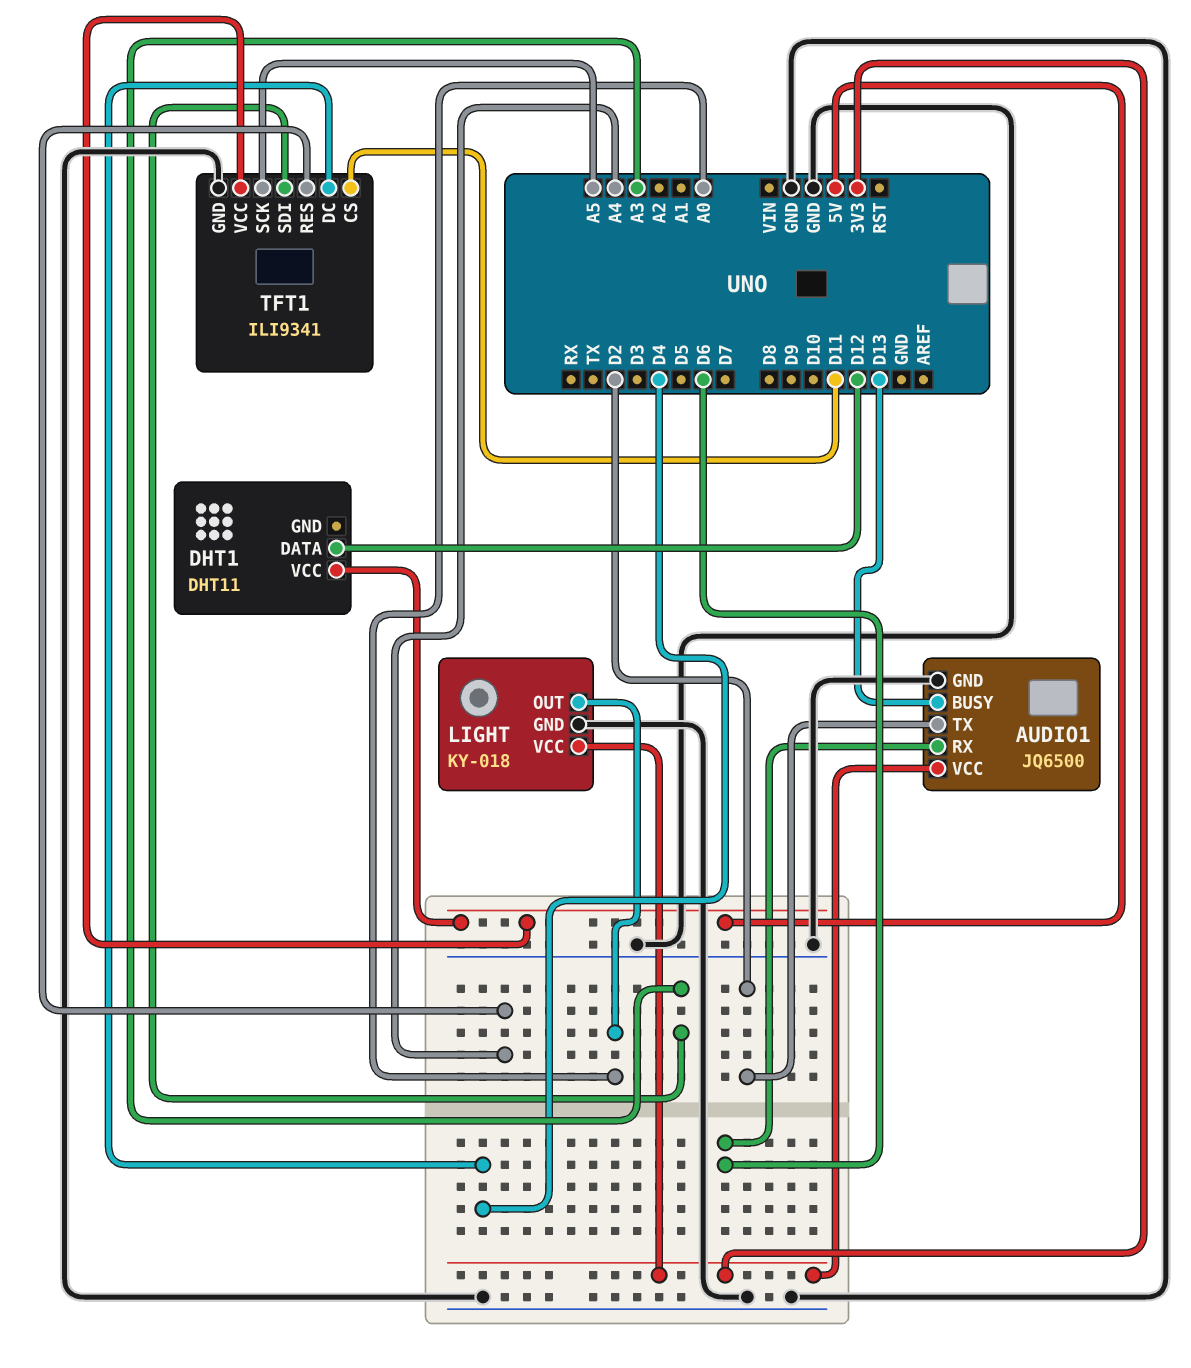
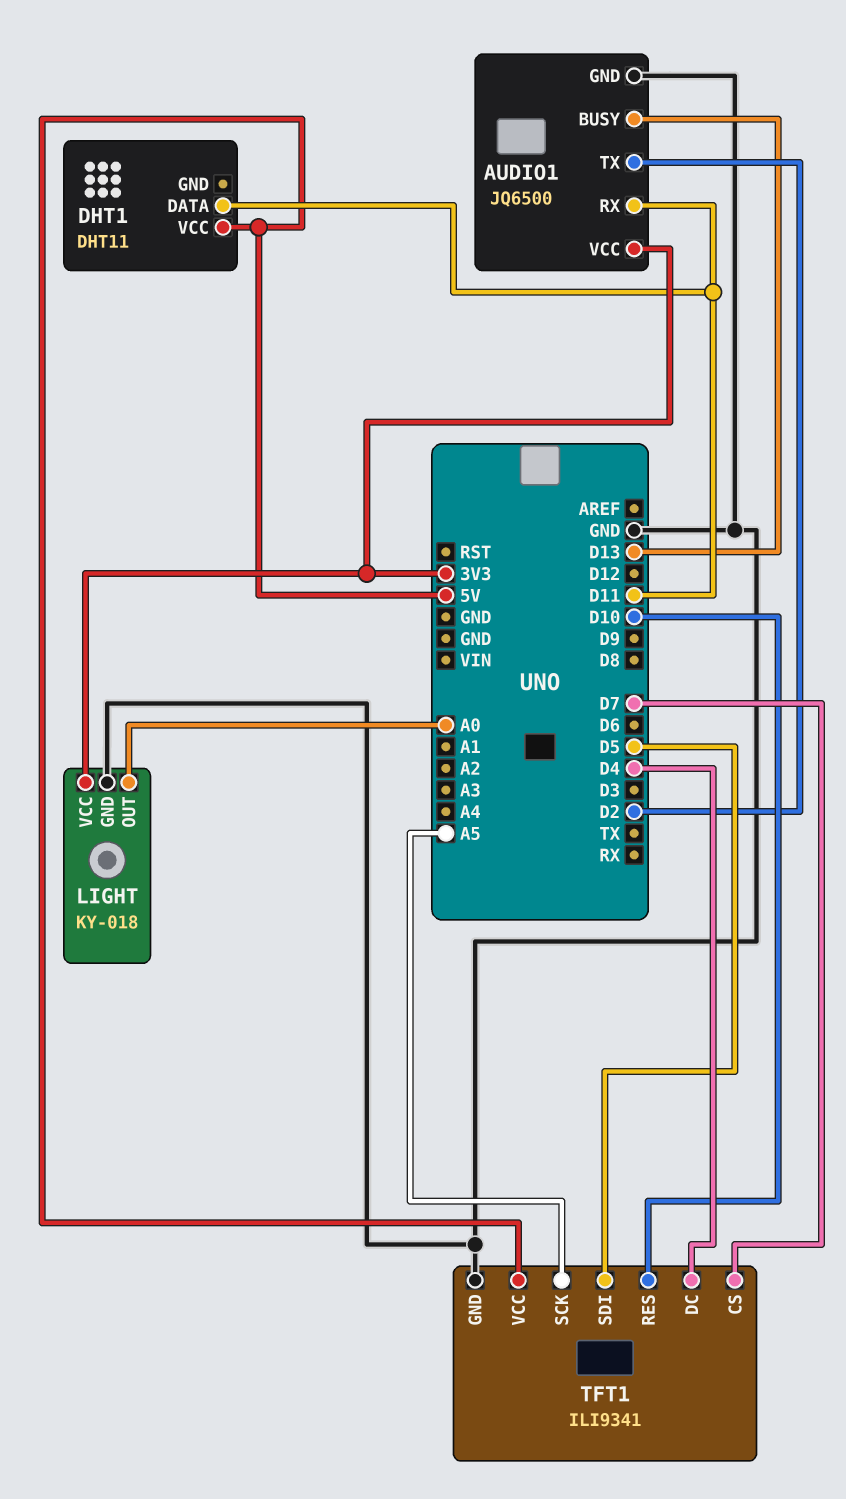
AUDIO1 pin RX: D6 -> D11
DHT1 pin DATA: D12 -> D11
TFT1 pin CS: D11 -> D7
TFT1 pin RES: A4 -> D10
TFT1 pin SDI: A3 -> D5

